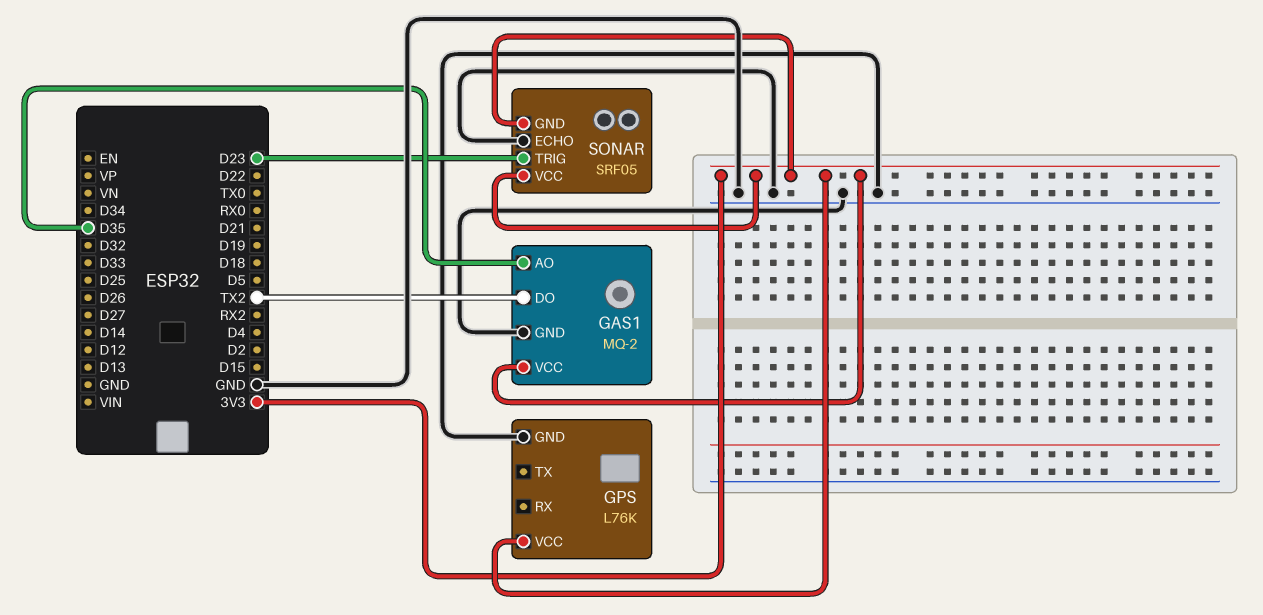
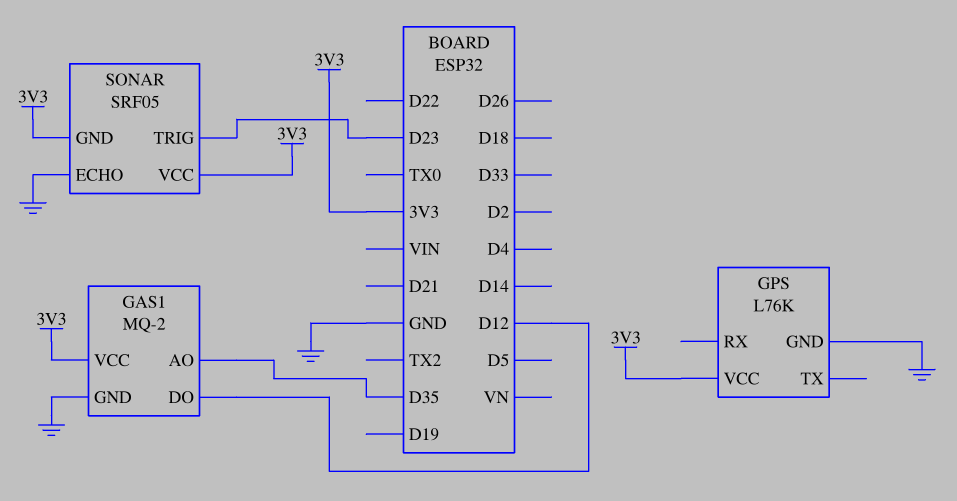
GAS1 pin DO: TX2 -> D12

